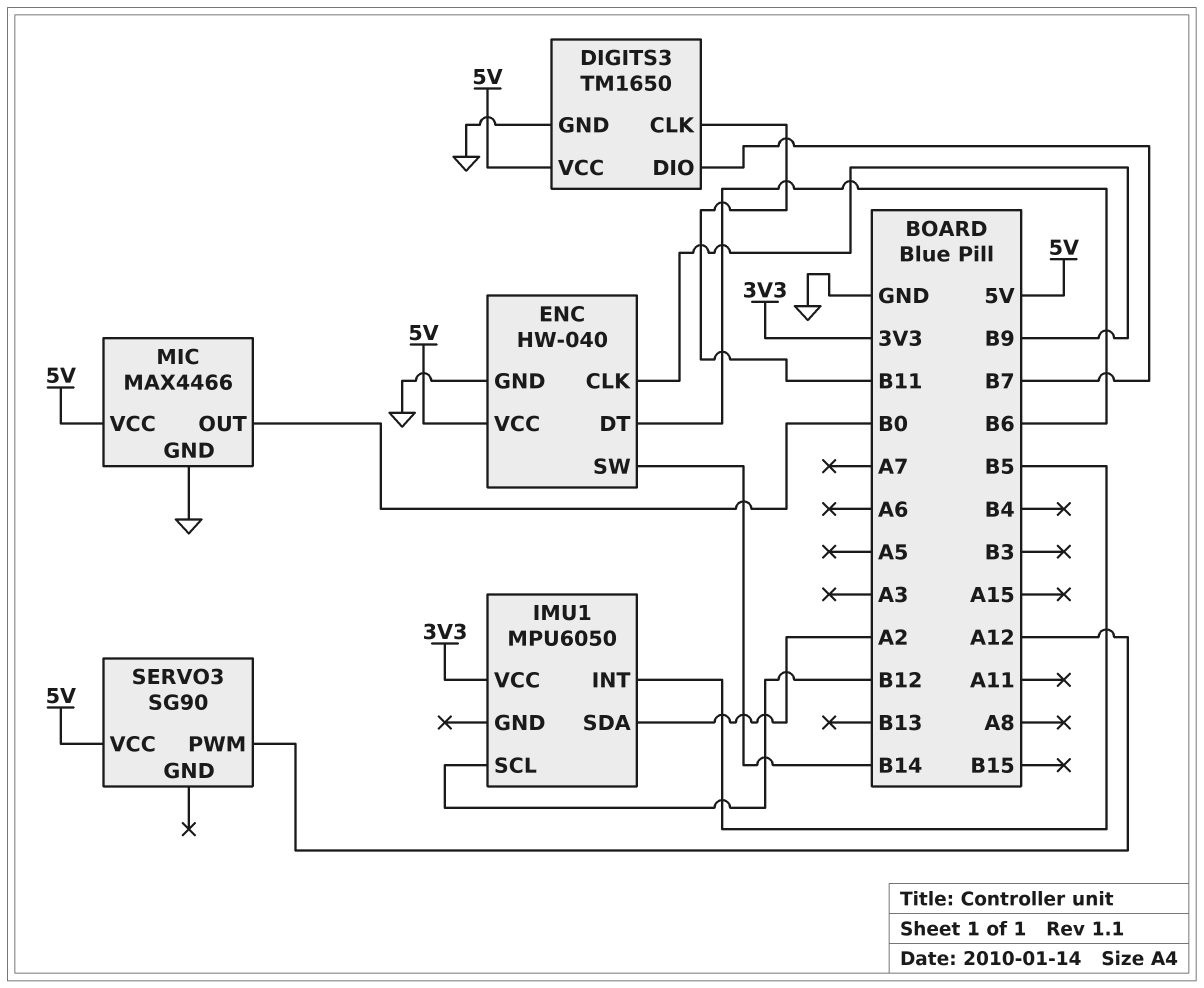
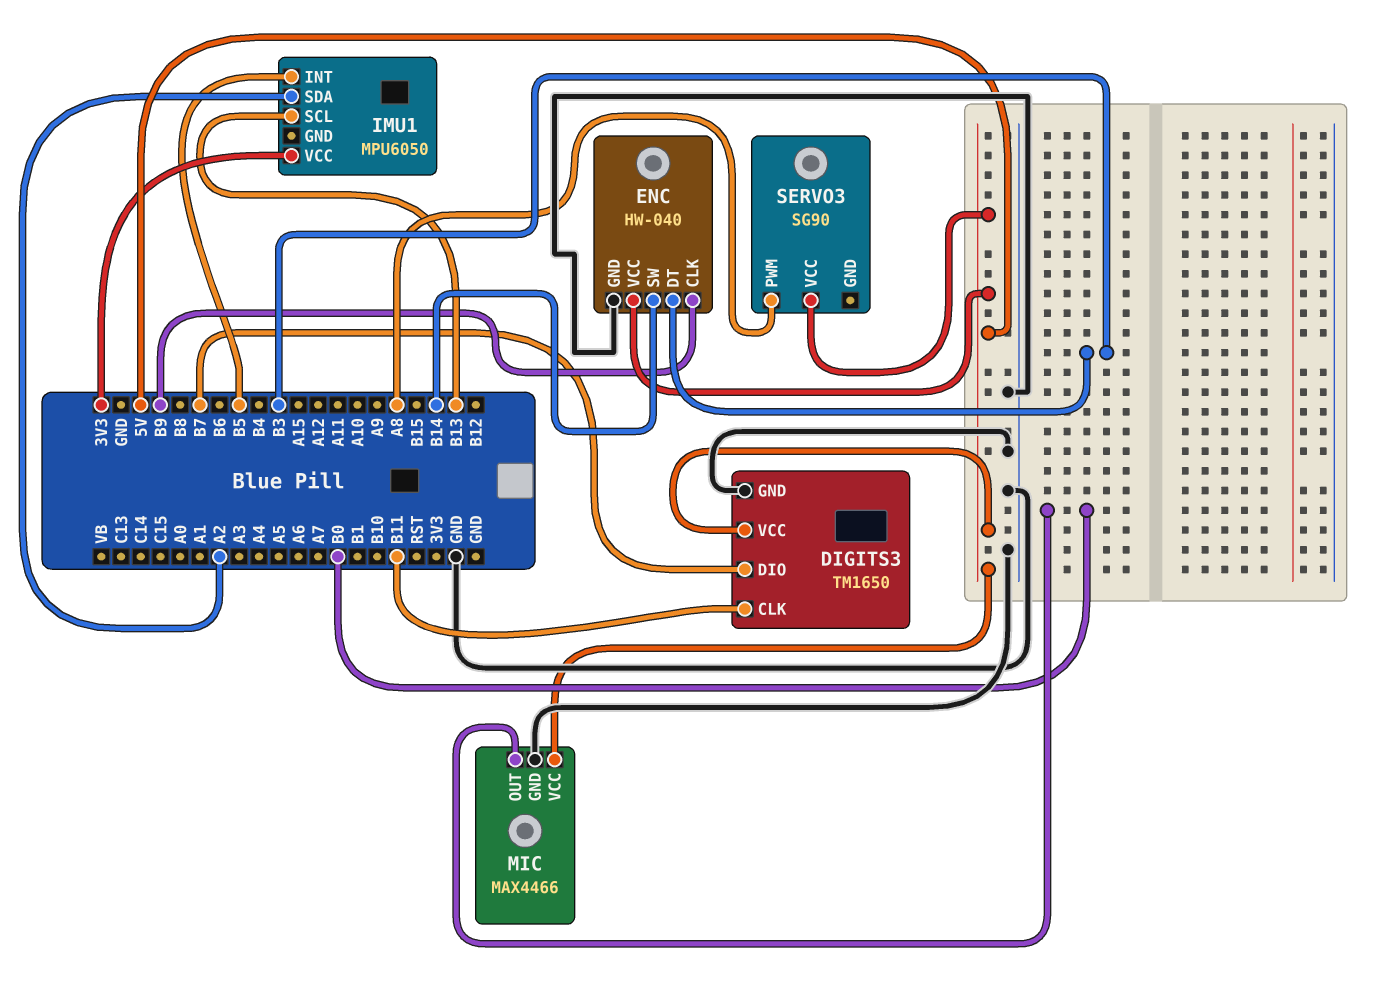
ENC pin DT: B6 -> B3
IMU1 pin SCL: B12 -> B13
SERVO3 pin PWM: A12 -> A8

